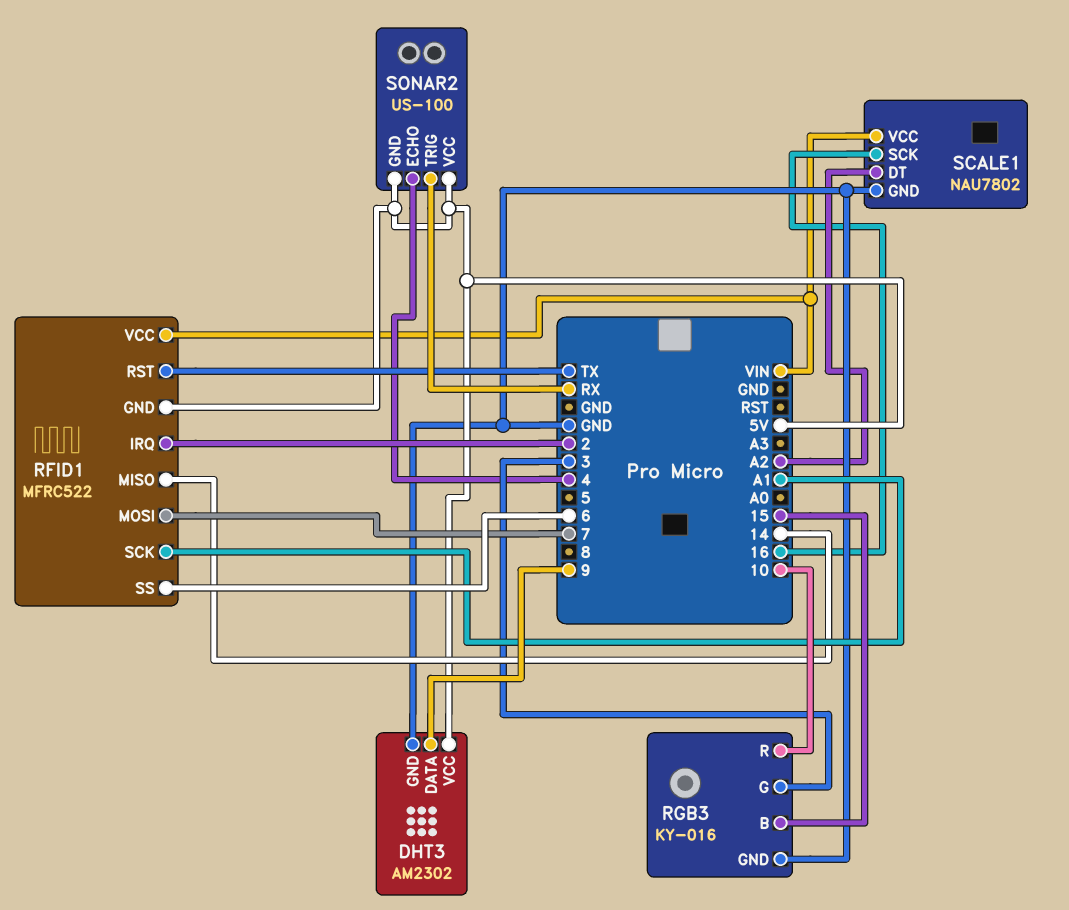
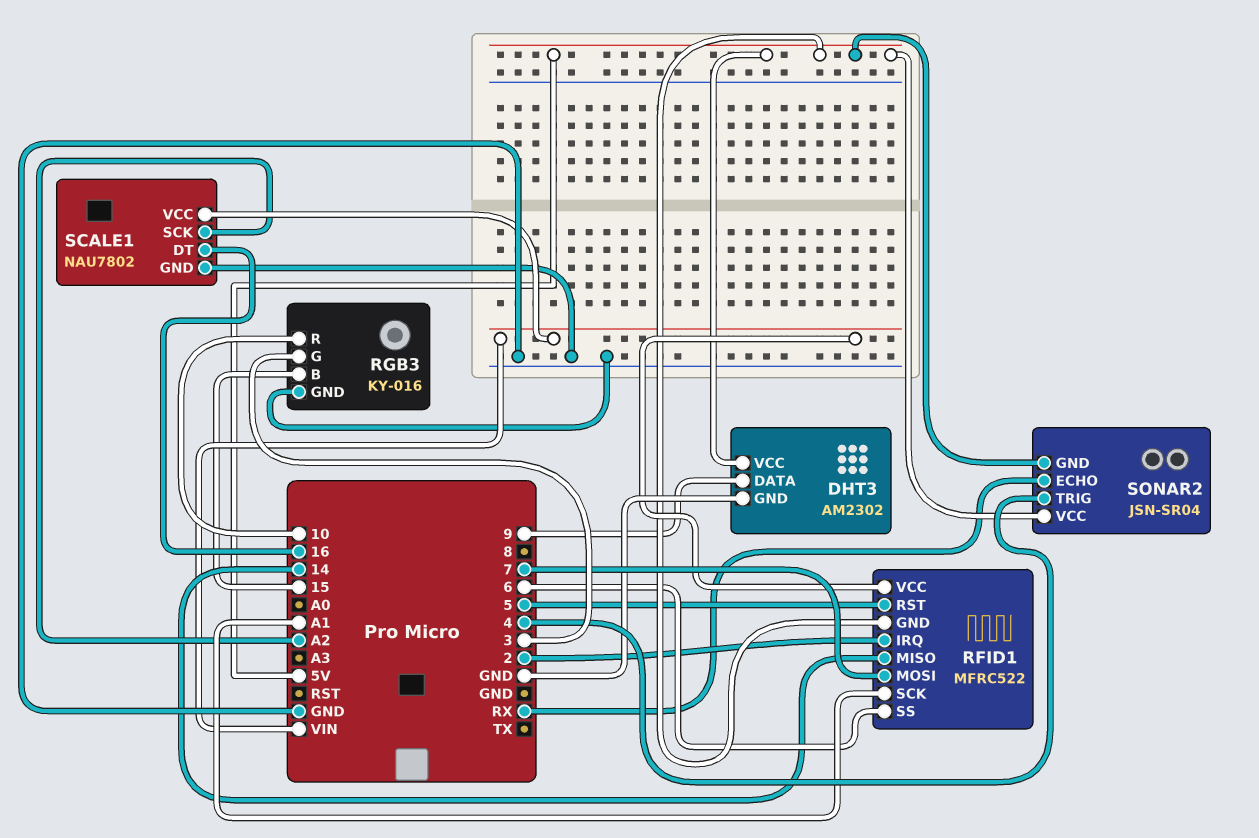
RFID1 pin RST: TX -> 5
SCALE1 pin DT: A2 -> 16
SCALE1 pin SCK: 16 -> A2
SONAR2: US-100 -> JSN-SR04
SONAR2 pin ECHO: 4 -> RX
SONAR2 pin TRIG: RX -> 4

